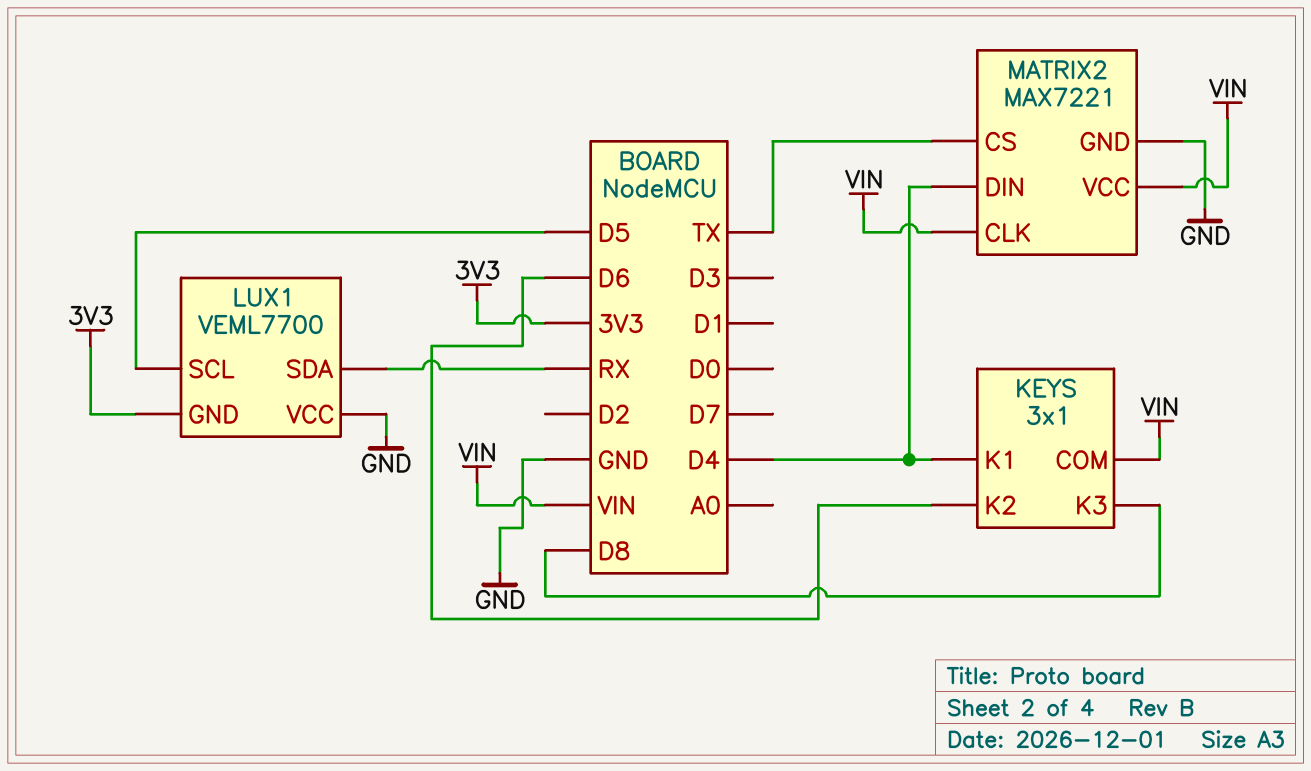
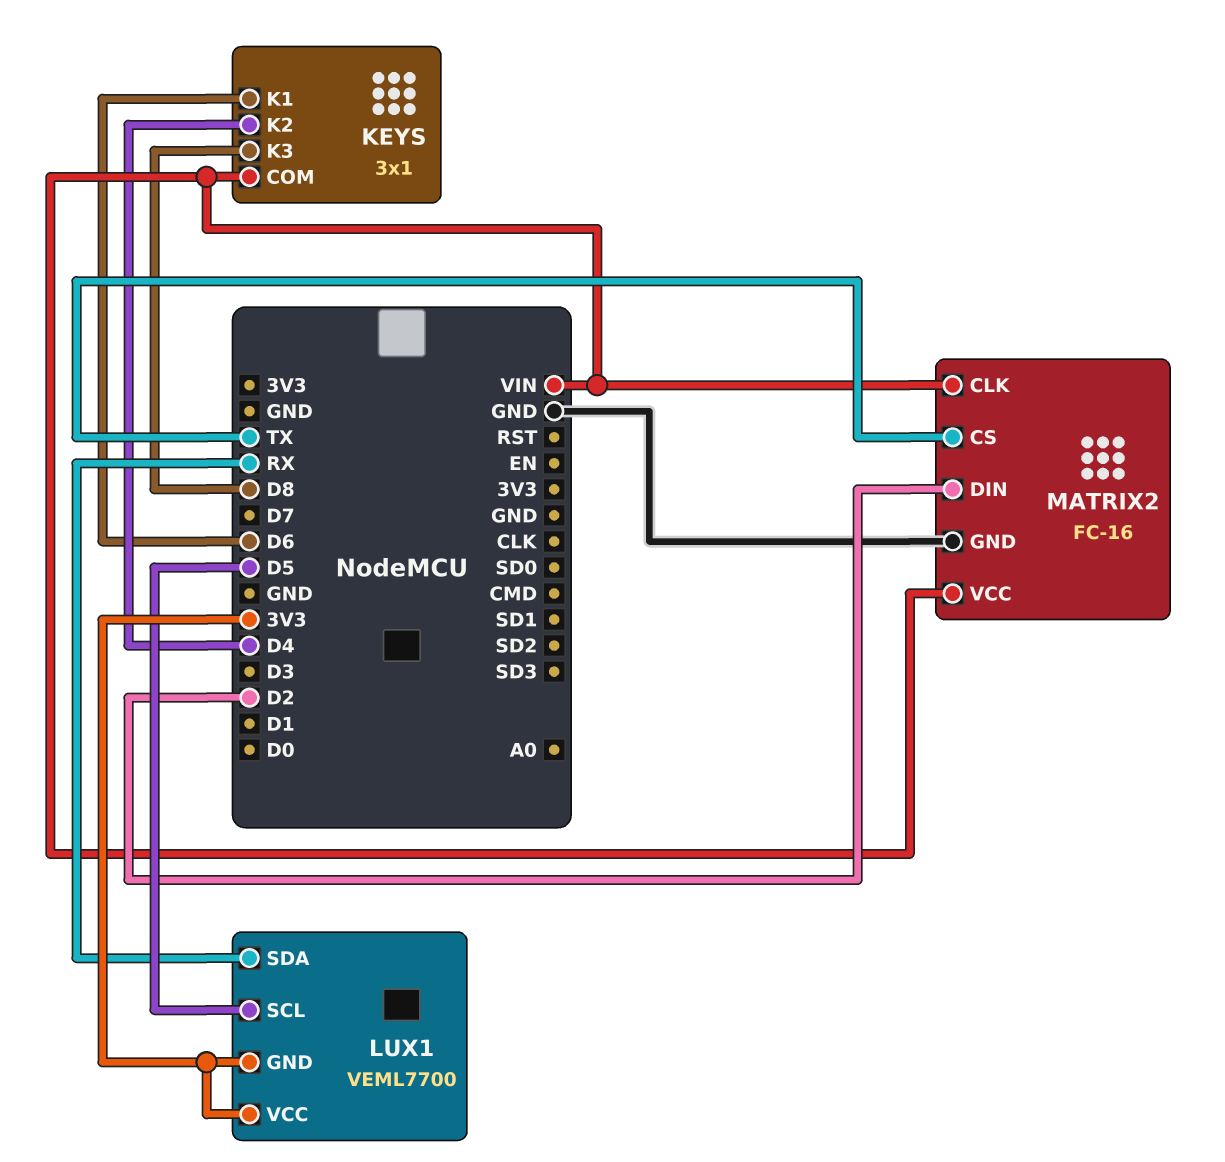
KEYS pin K1: D4 -> D6
KEYS pin K2: D6 -> D4
LUX1 pin VCC: GND -> 3V3
MATRIX2: MAX7221 -> FC-16
MATRIX2 pin DIN: D4 -> D2

